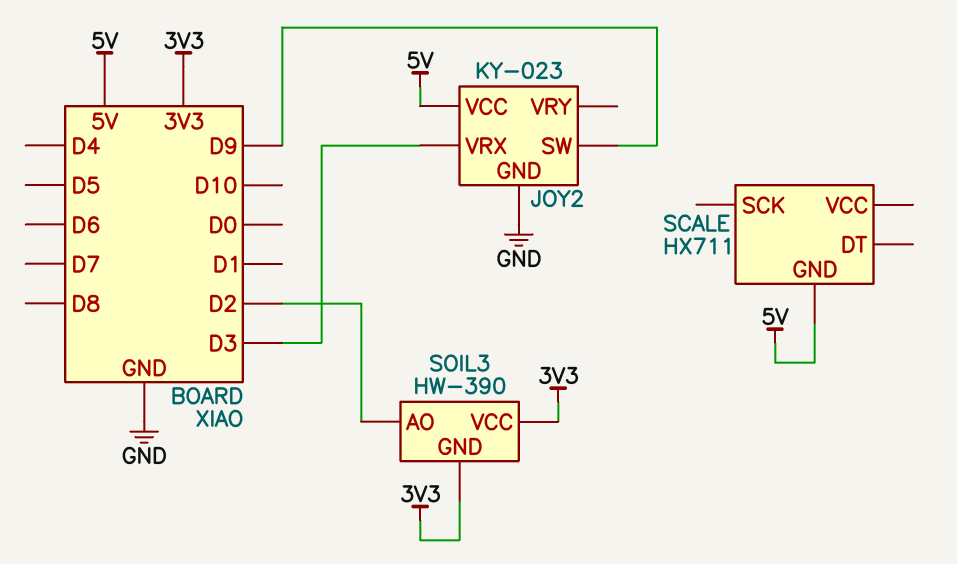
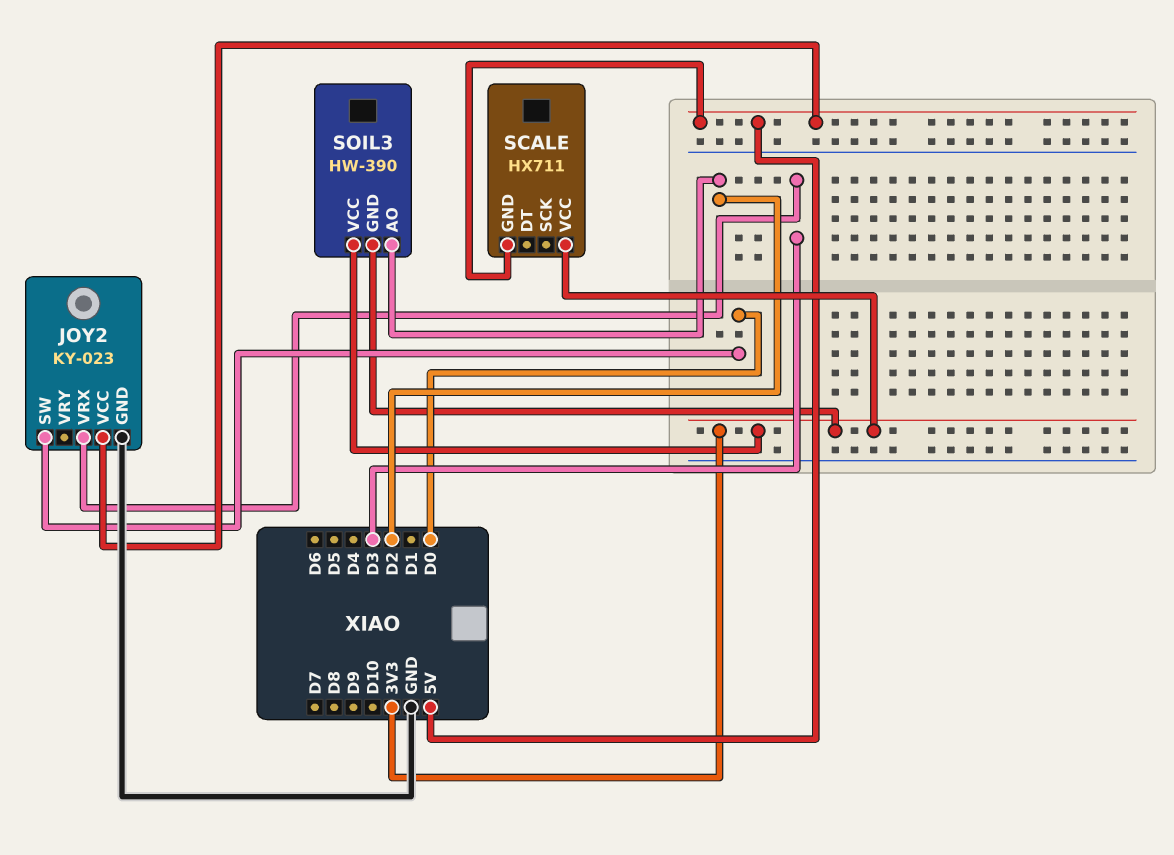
JOY2 pin SW: D9 -> D0
SCALE pin VCC: none -> 3V3

